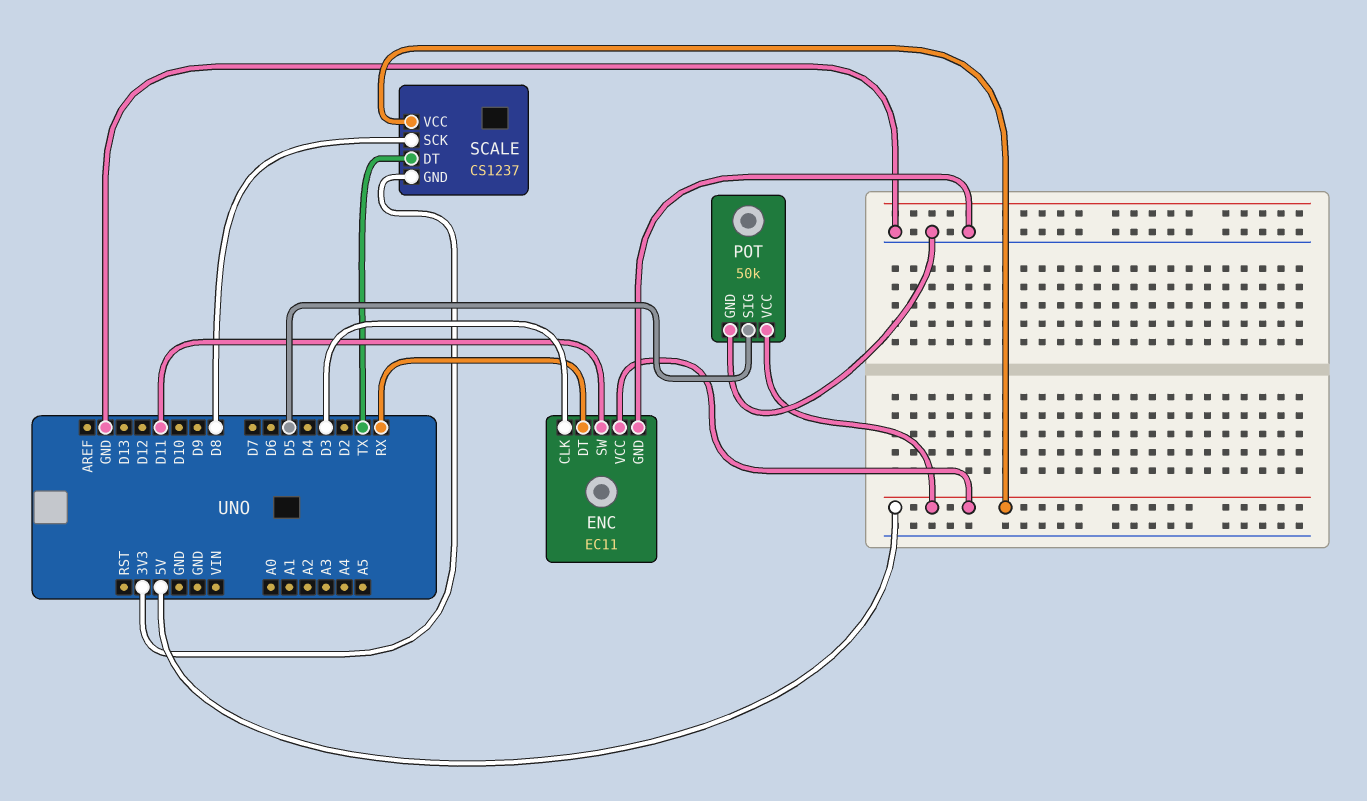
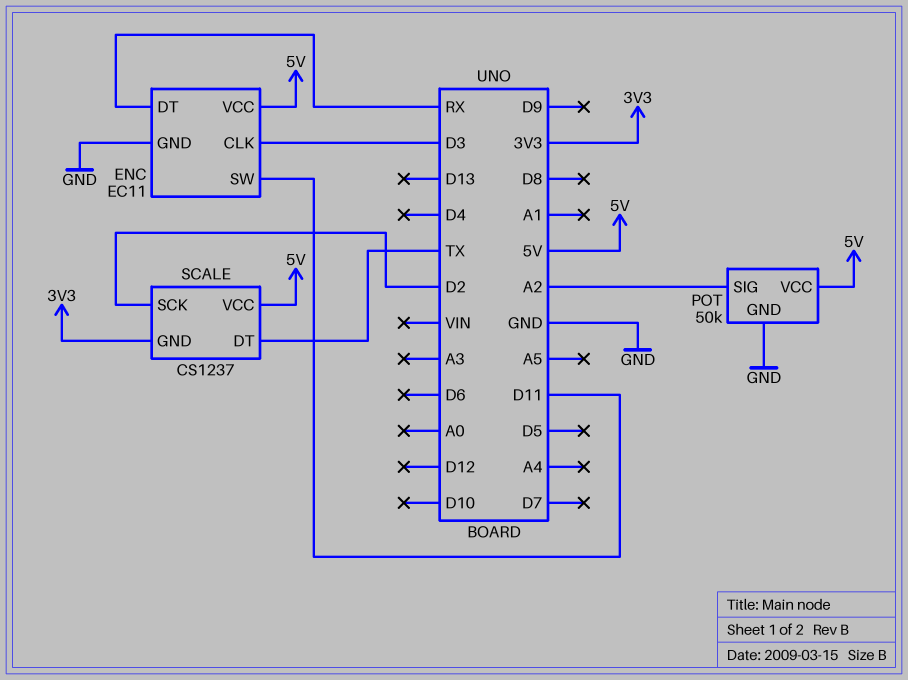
POT pin SIG: D5 -> A2
SCALE pin SCK: D8 -> D2

